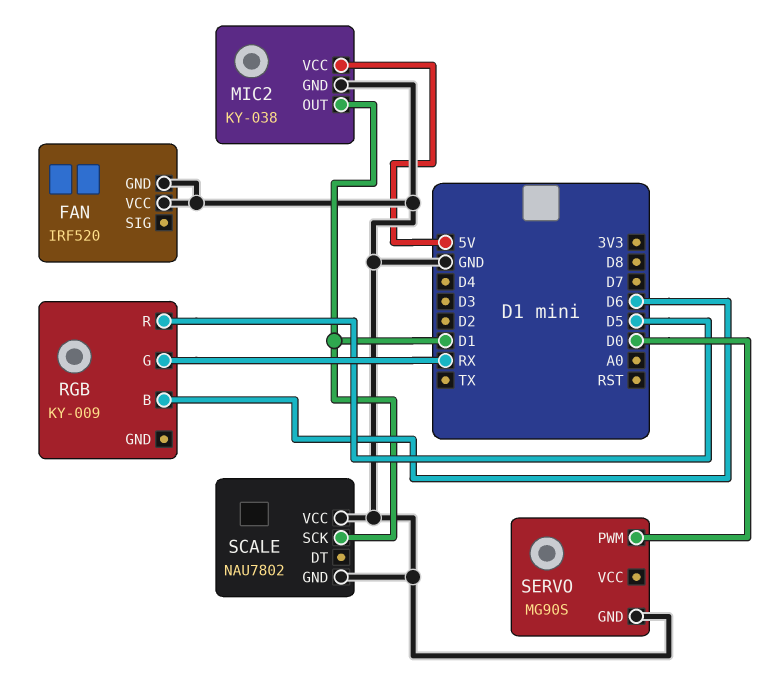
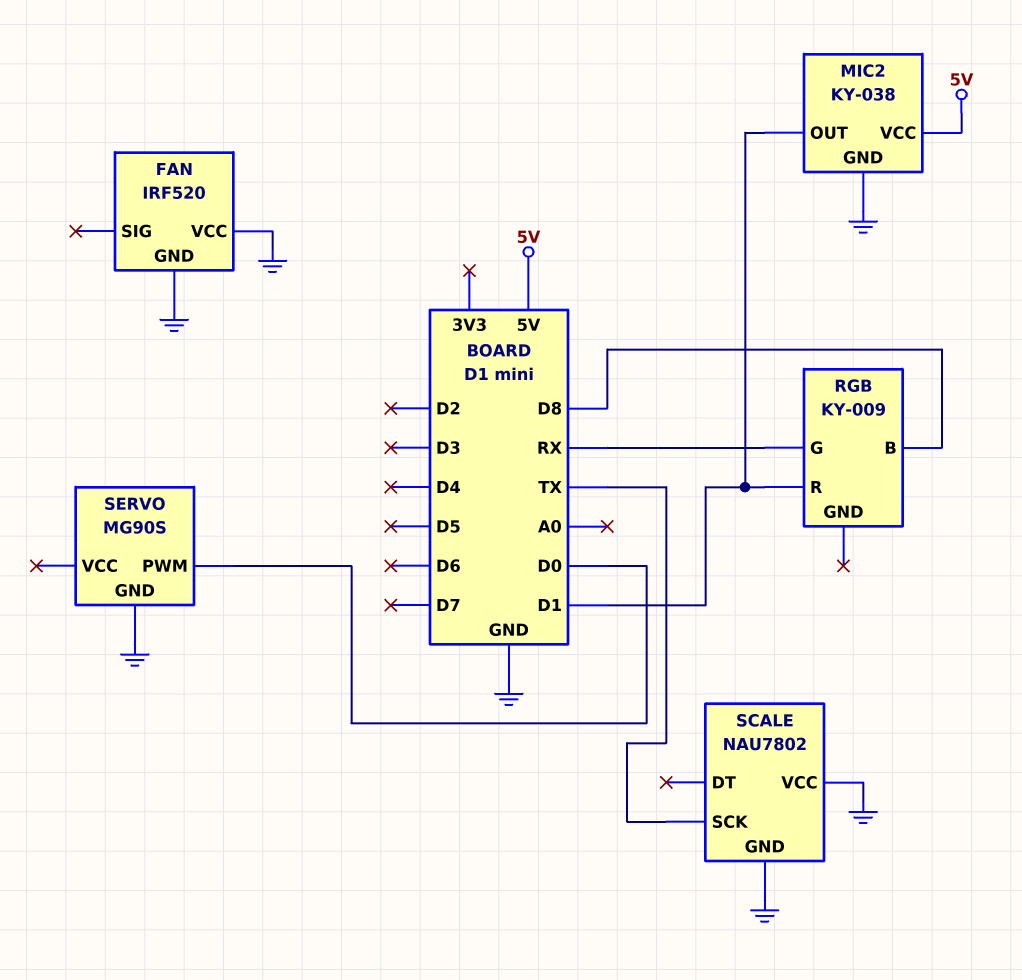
RGB pin B: D6 -> D8
RGB pin R: D5 -> D1
SCALE pin SCK: D1 -> TX

